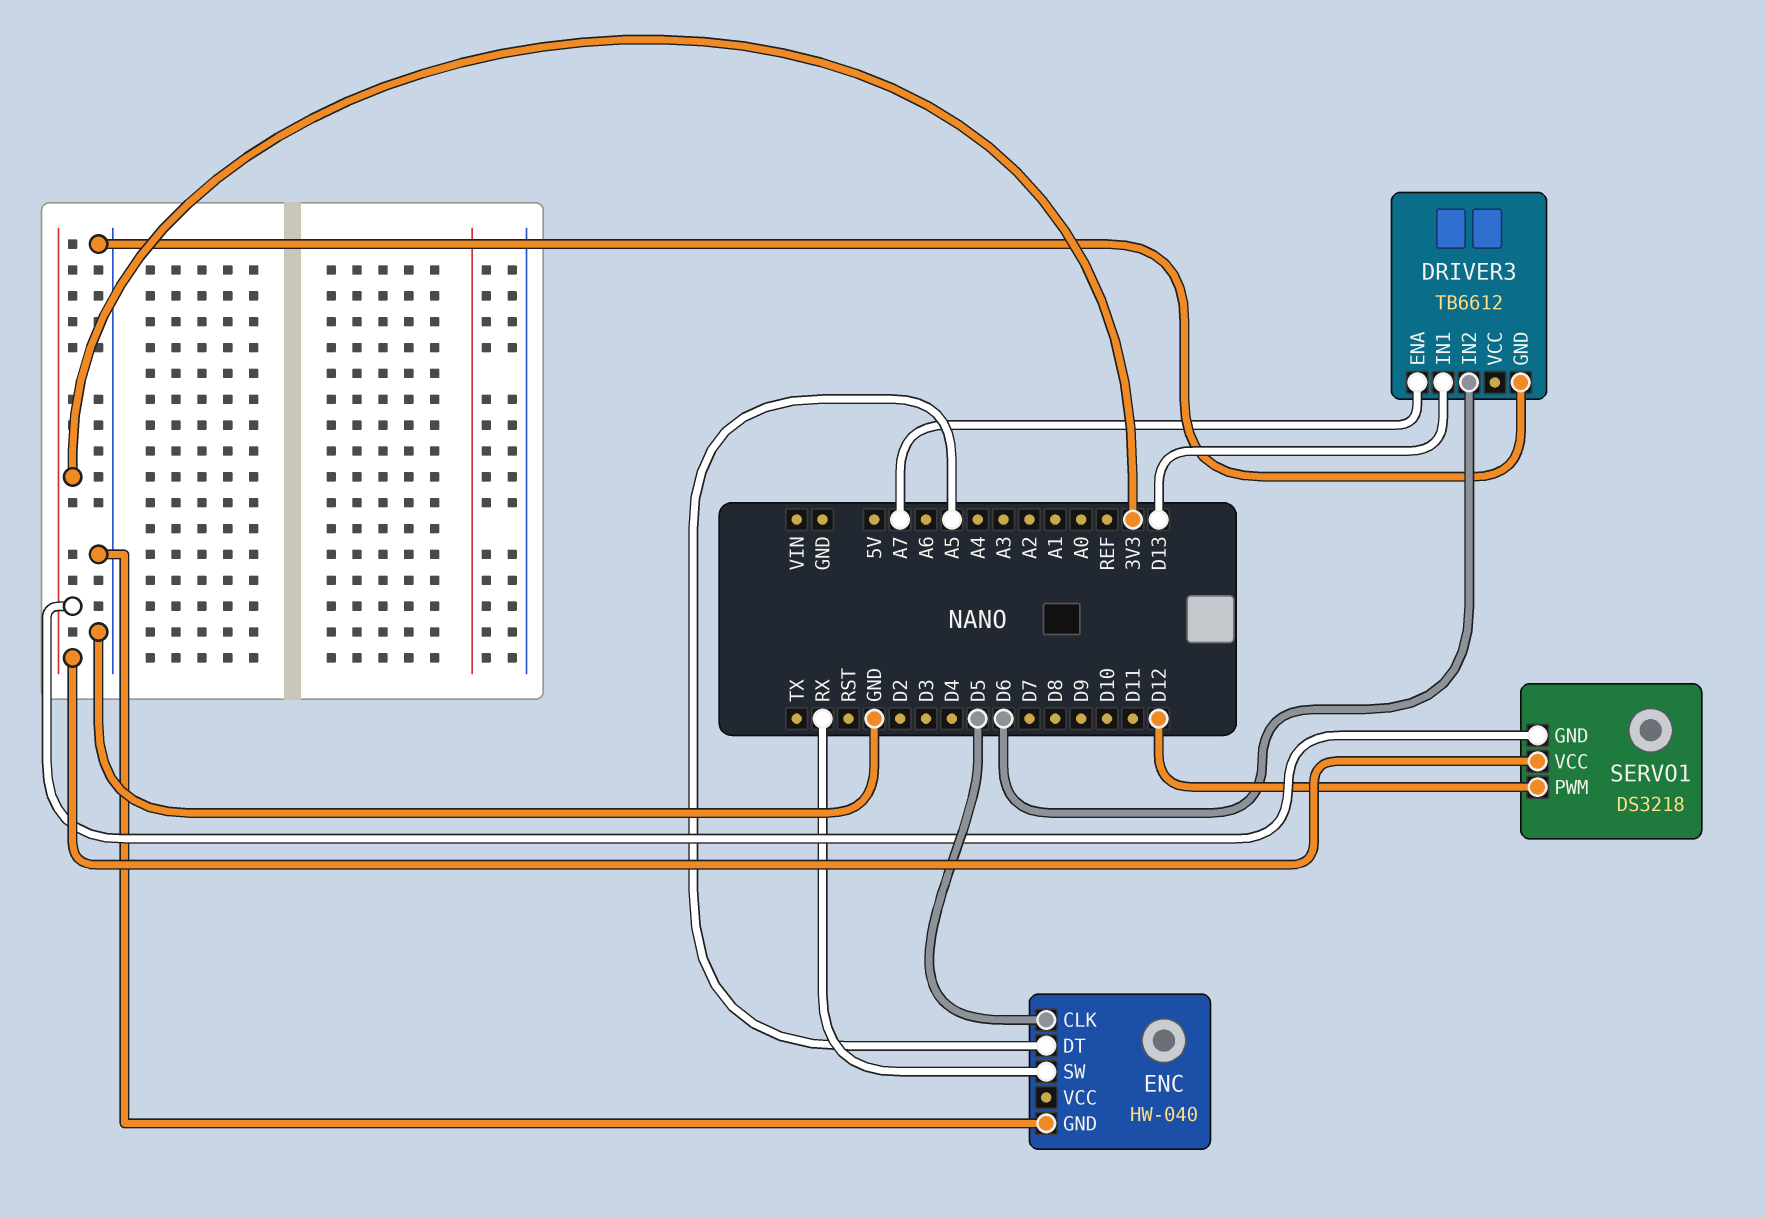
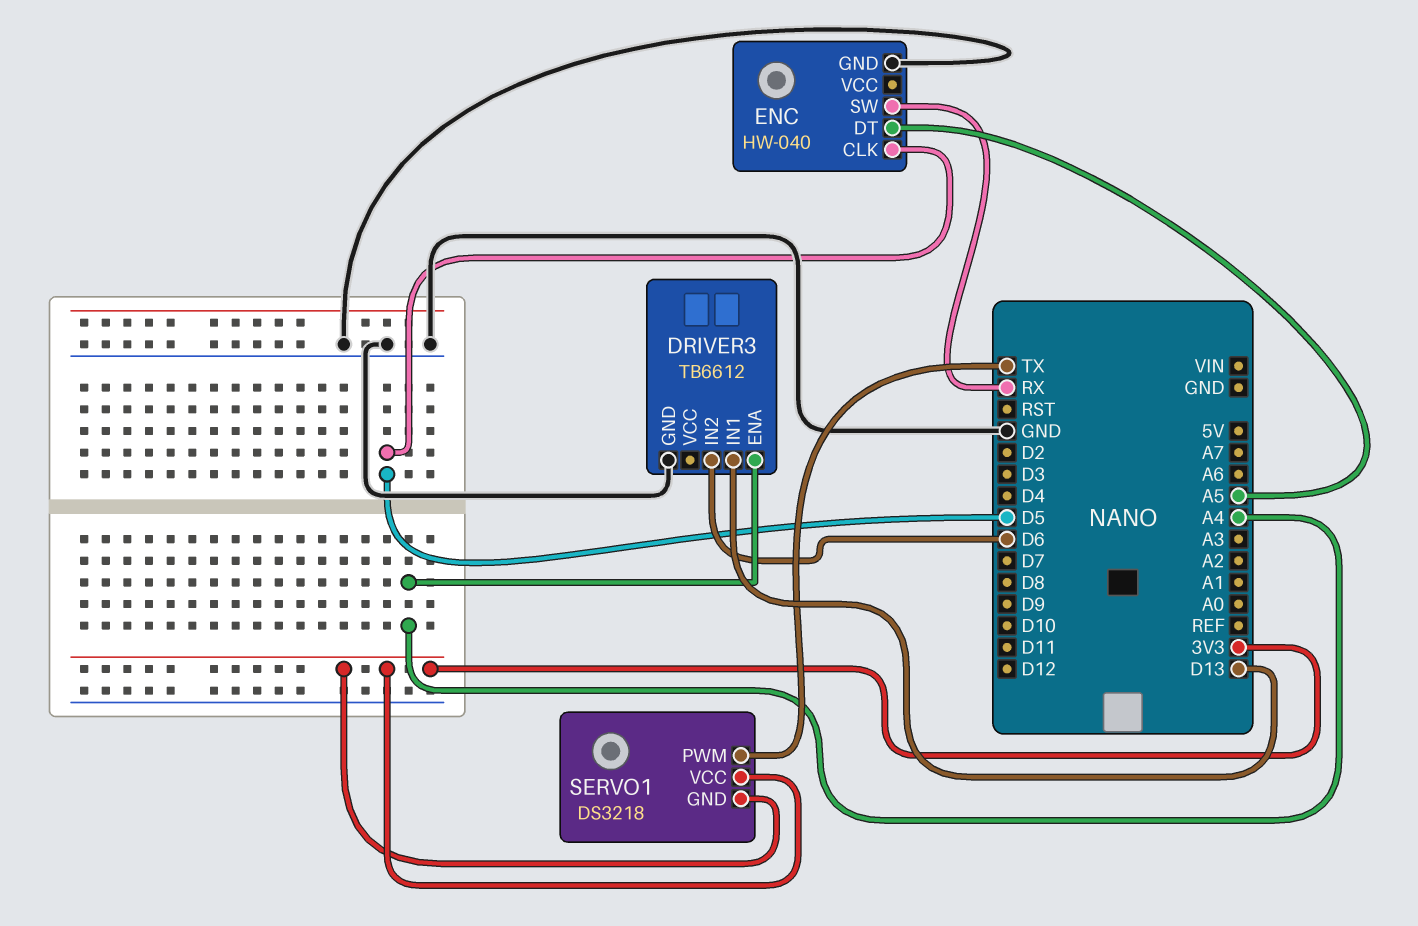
DRIVER3 pin ENA: A7 -> A4
SERVO1 pin PWM: D12 -> TX

